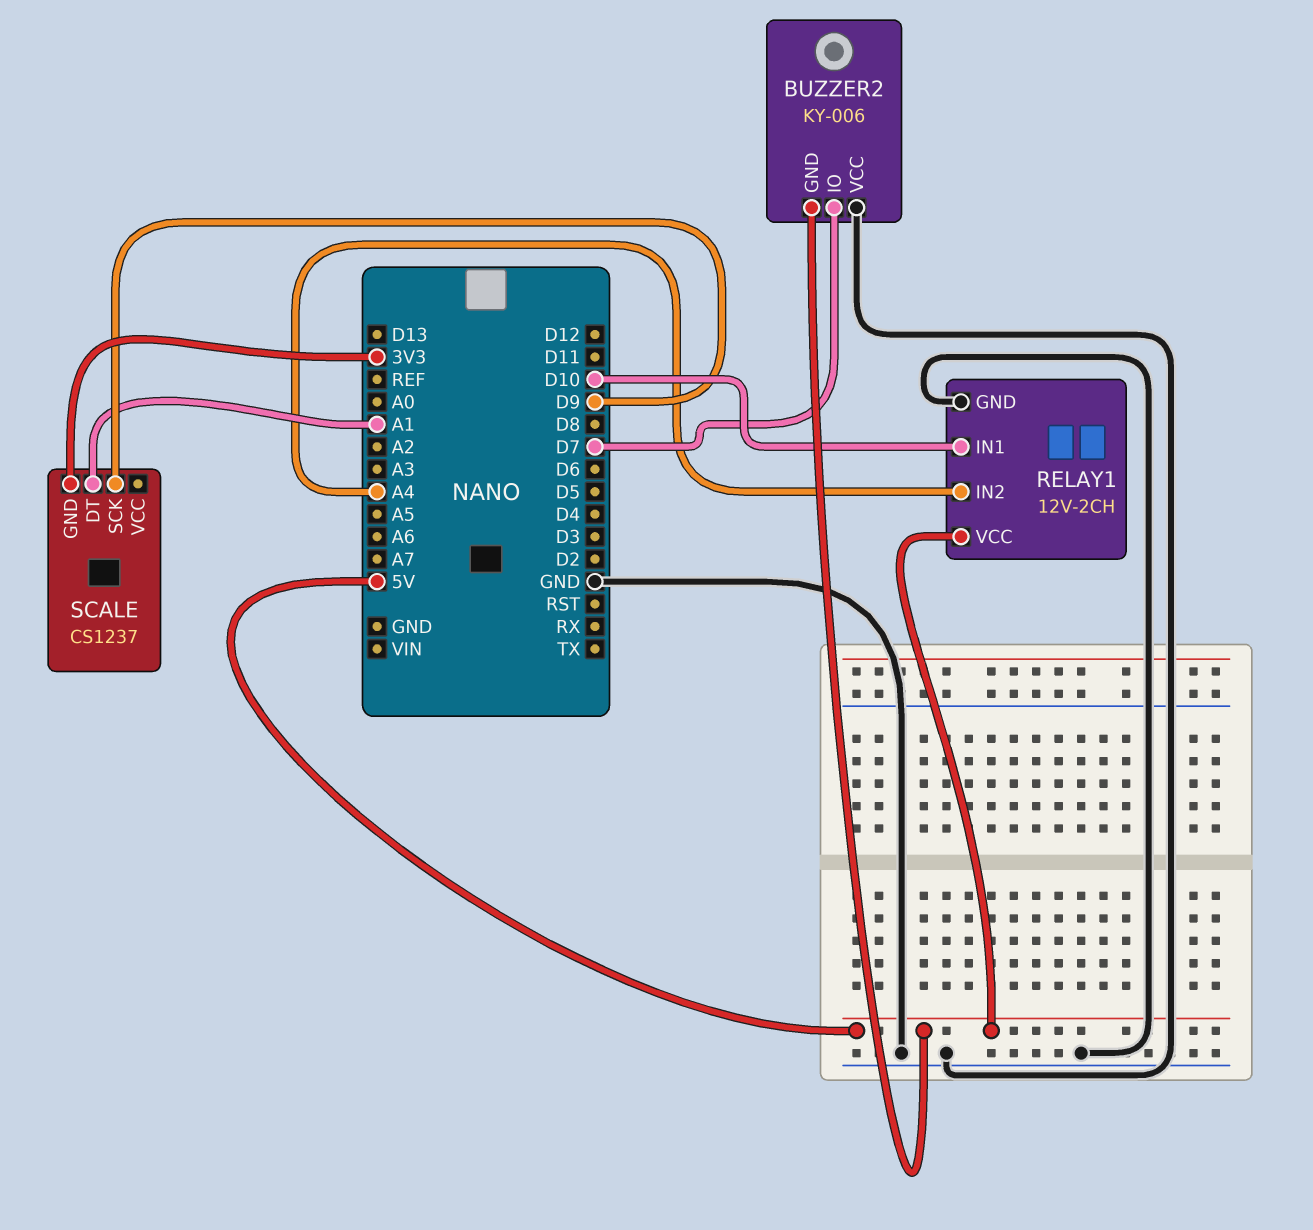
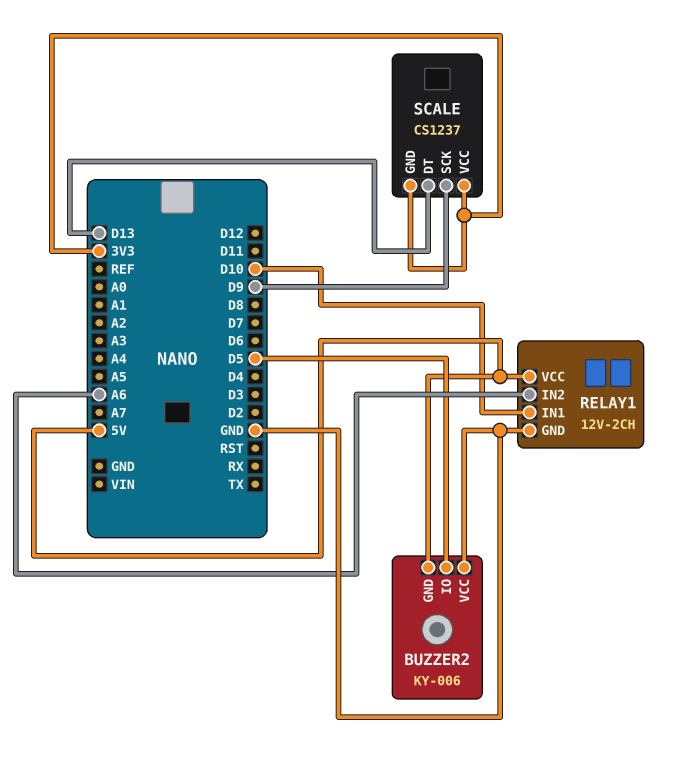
BUZZER2 pin IO: D7 -> D5
RELAY1 pin IN2: A4 -> A6
SCALE pin DT: A1 -> D13
SCALE pin VCC: none -> 3V3

